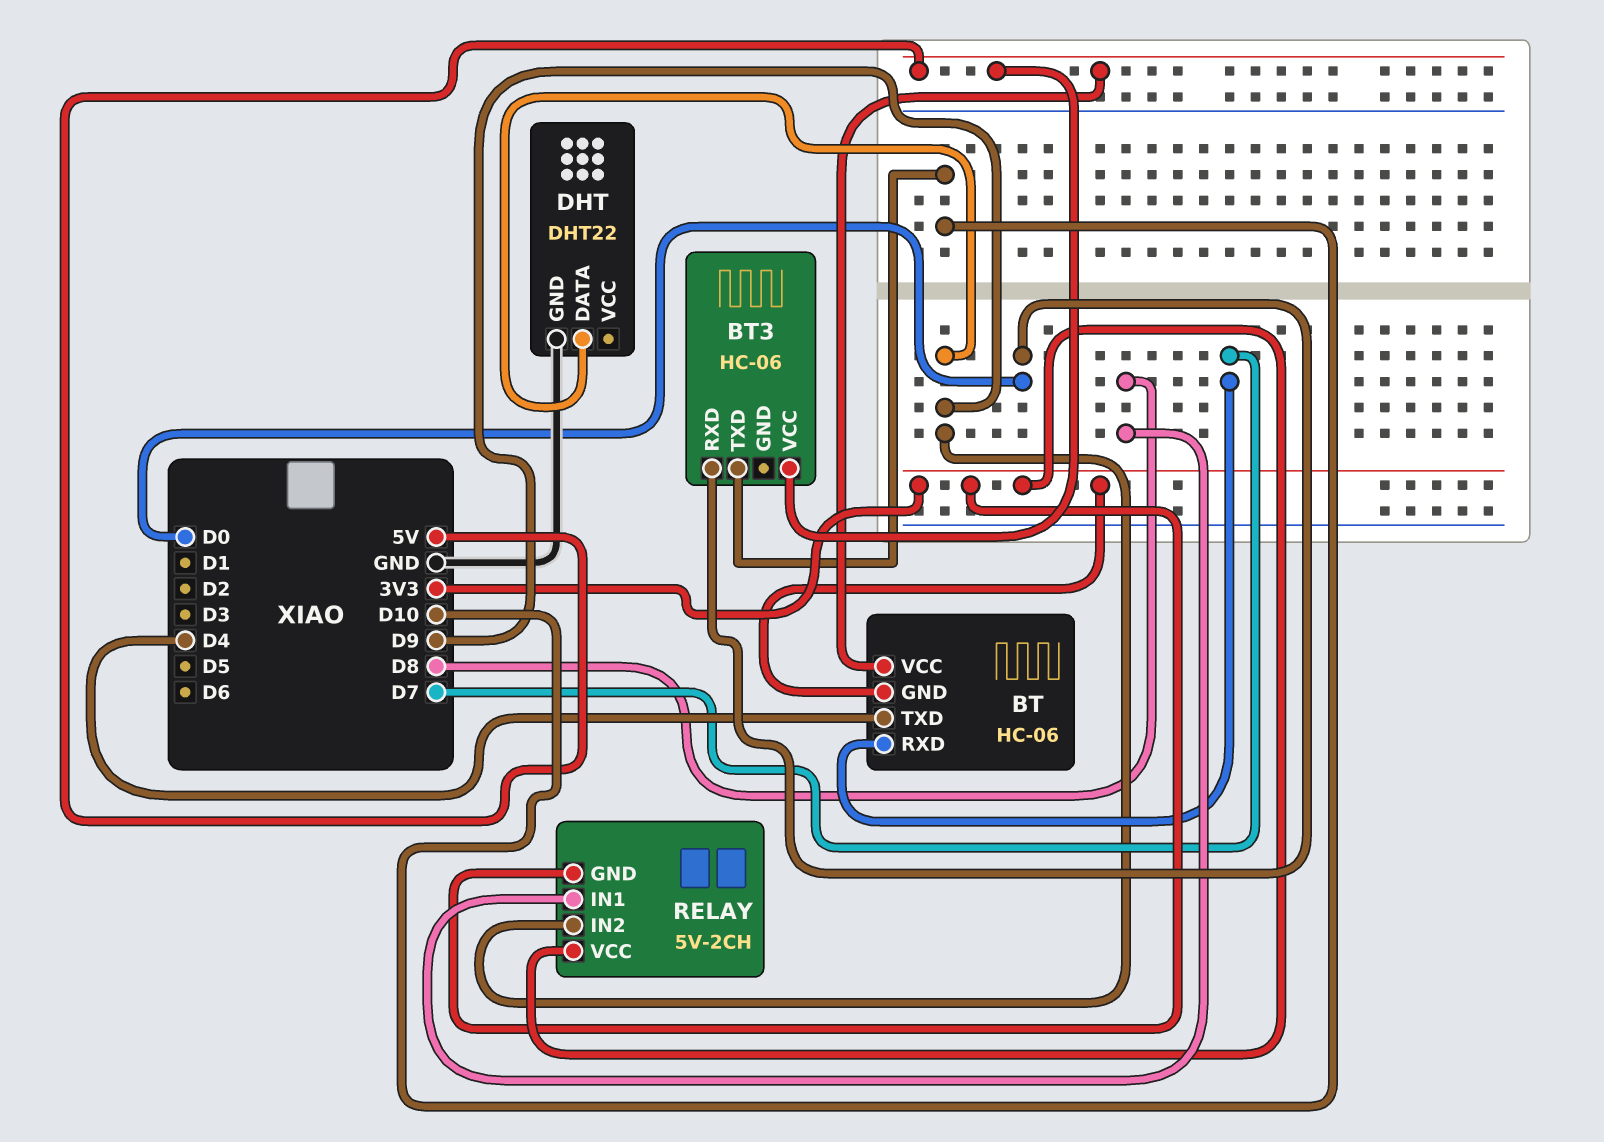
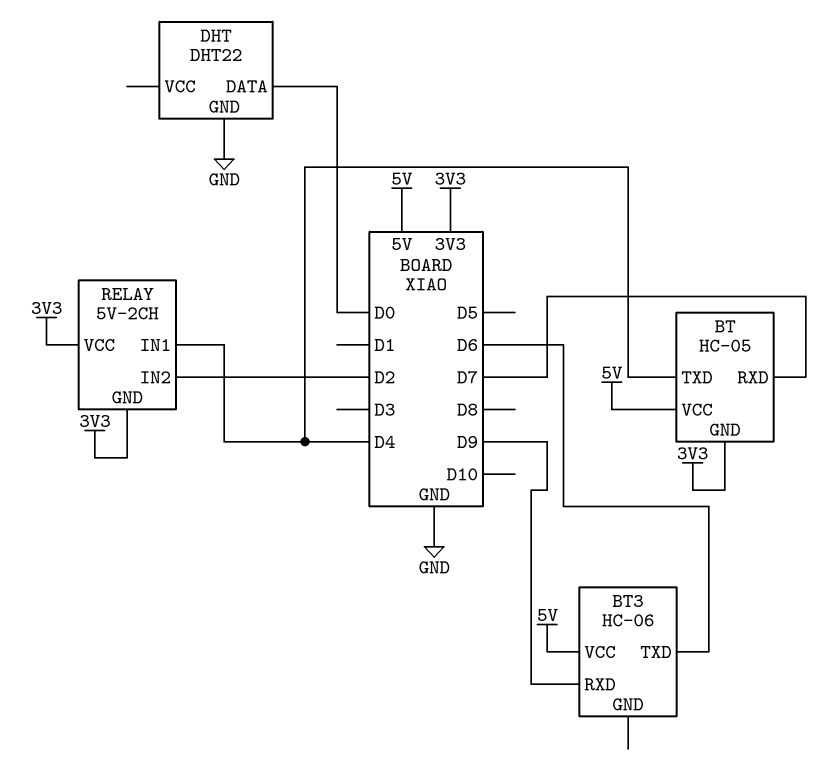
BT: HC-06 -> HC-05
BT3 pin RXD: D0 -> D9
BT3 pin TXD: D10 -> D6
DHT pin DATA: D9 -> D0
RELAY pin IN1: D8 -> D4
RELAY pin IN2: D9 -> D2

